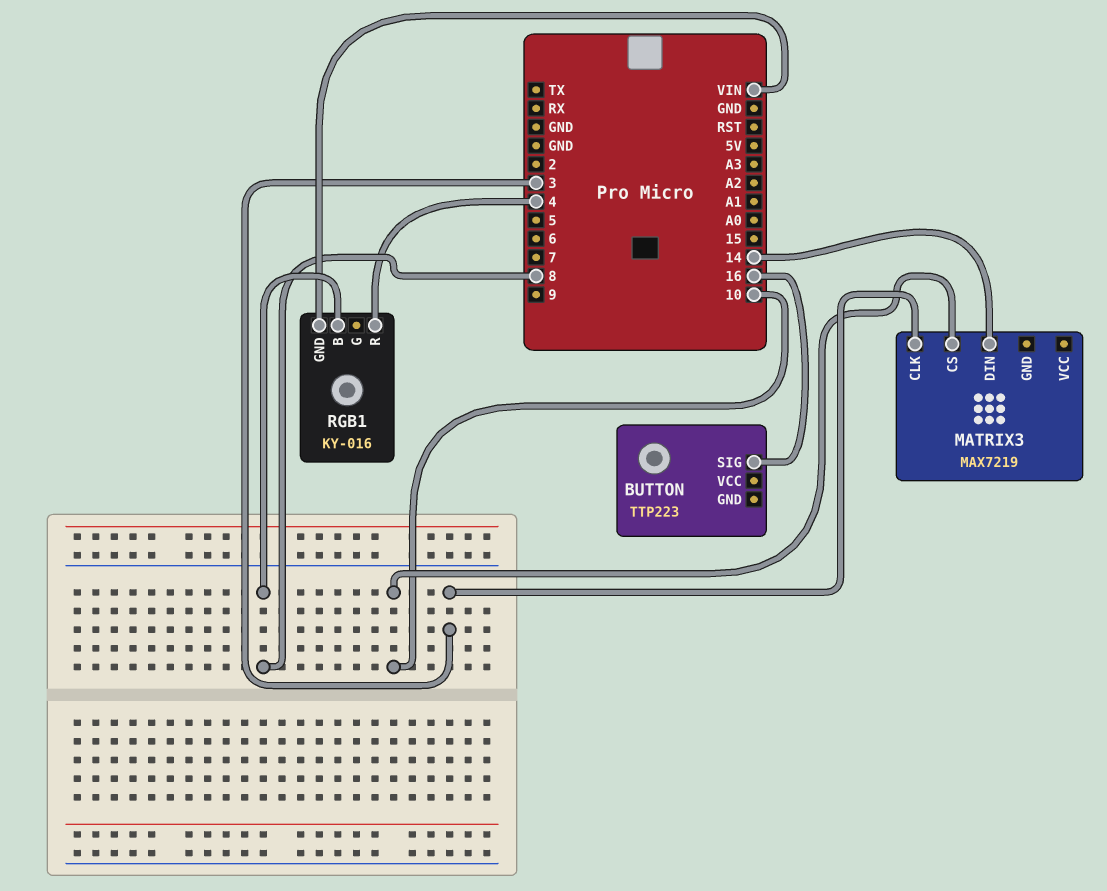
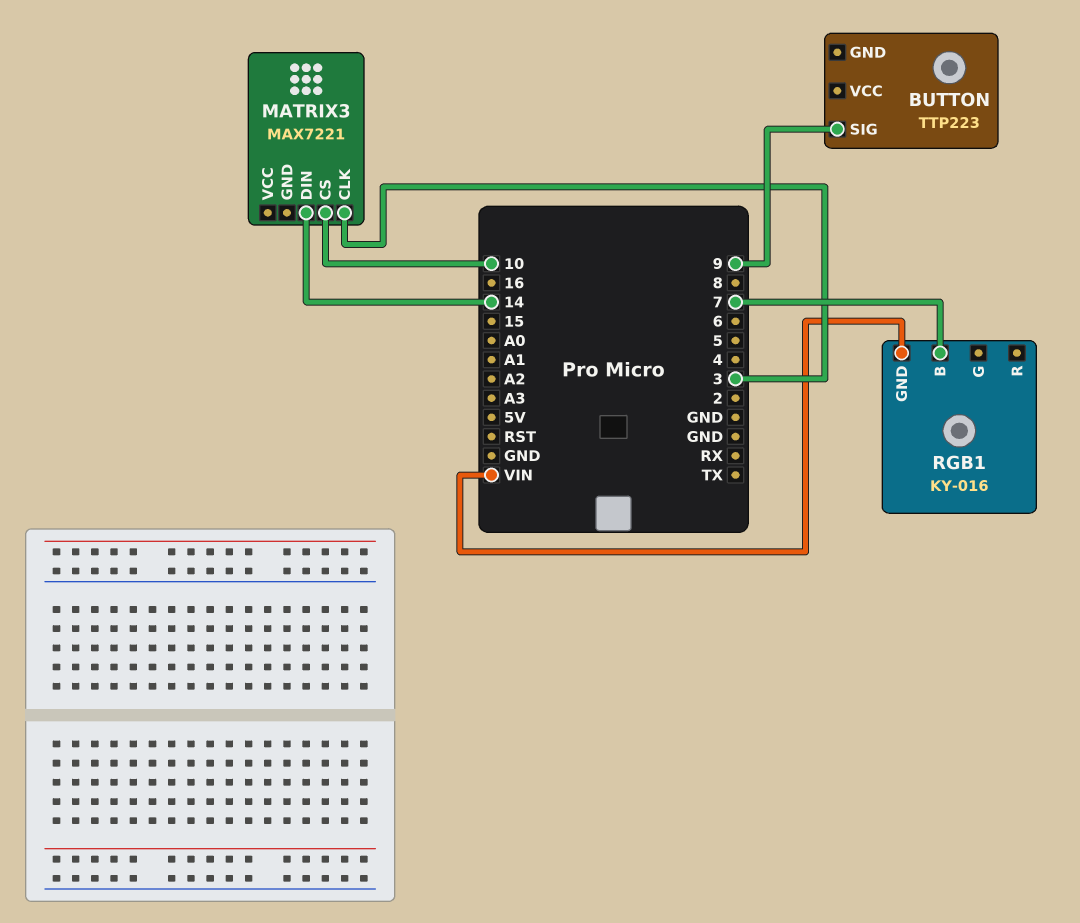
BUTTON pin SIG: 16 -> 9
MATRIX3: MAX7219 -> MAX7221
RGB1 pin B: 8 -> 7
RGB1 pin R: 4 -> none

